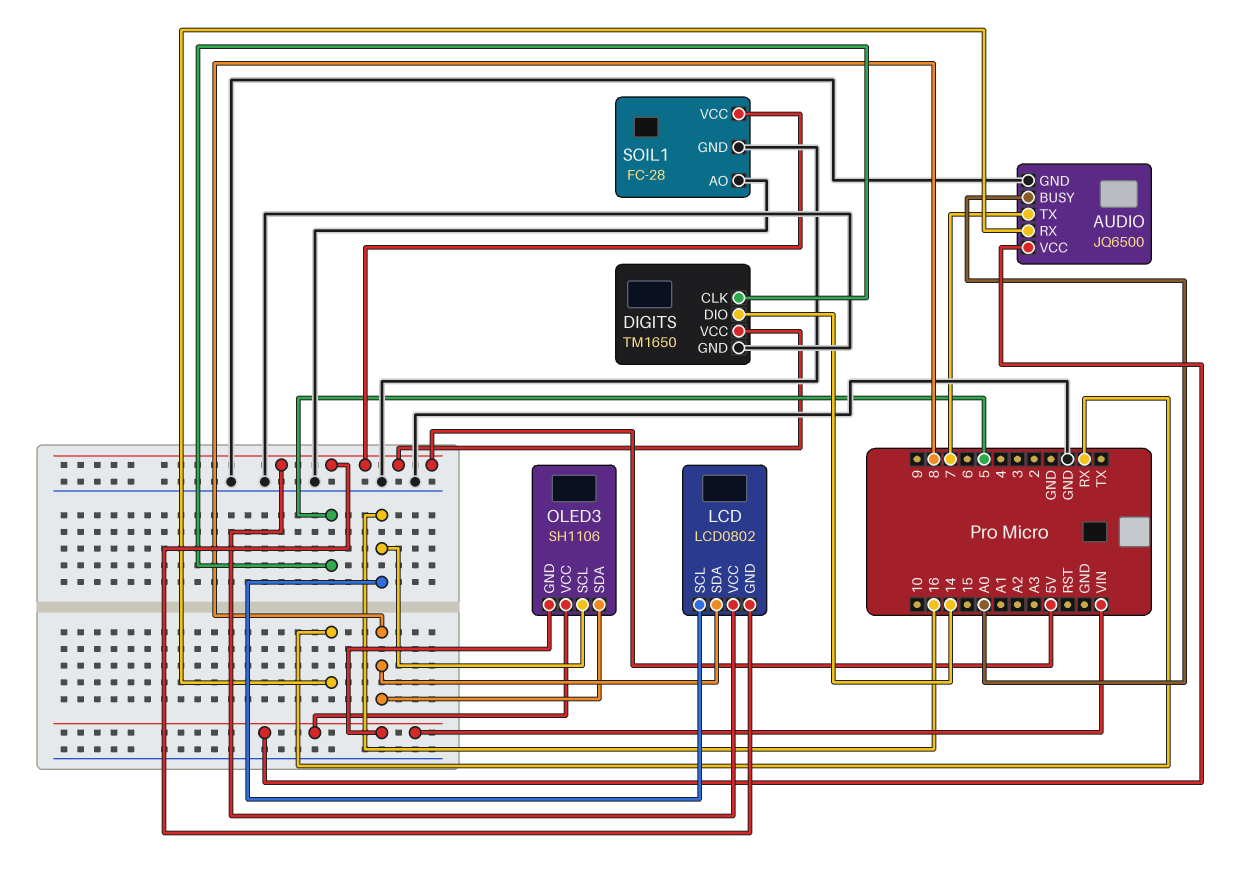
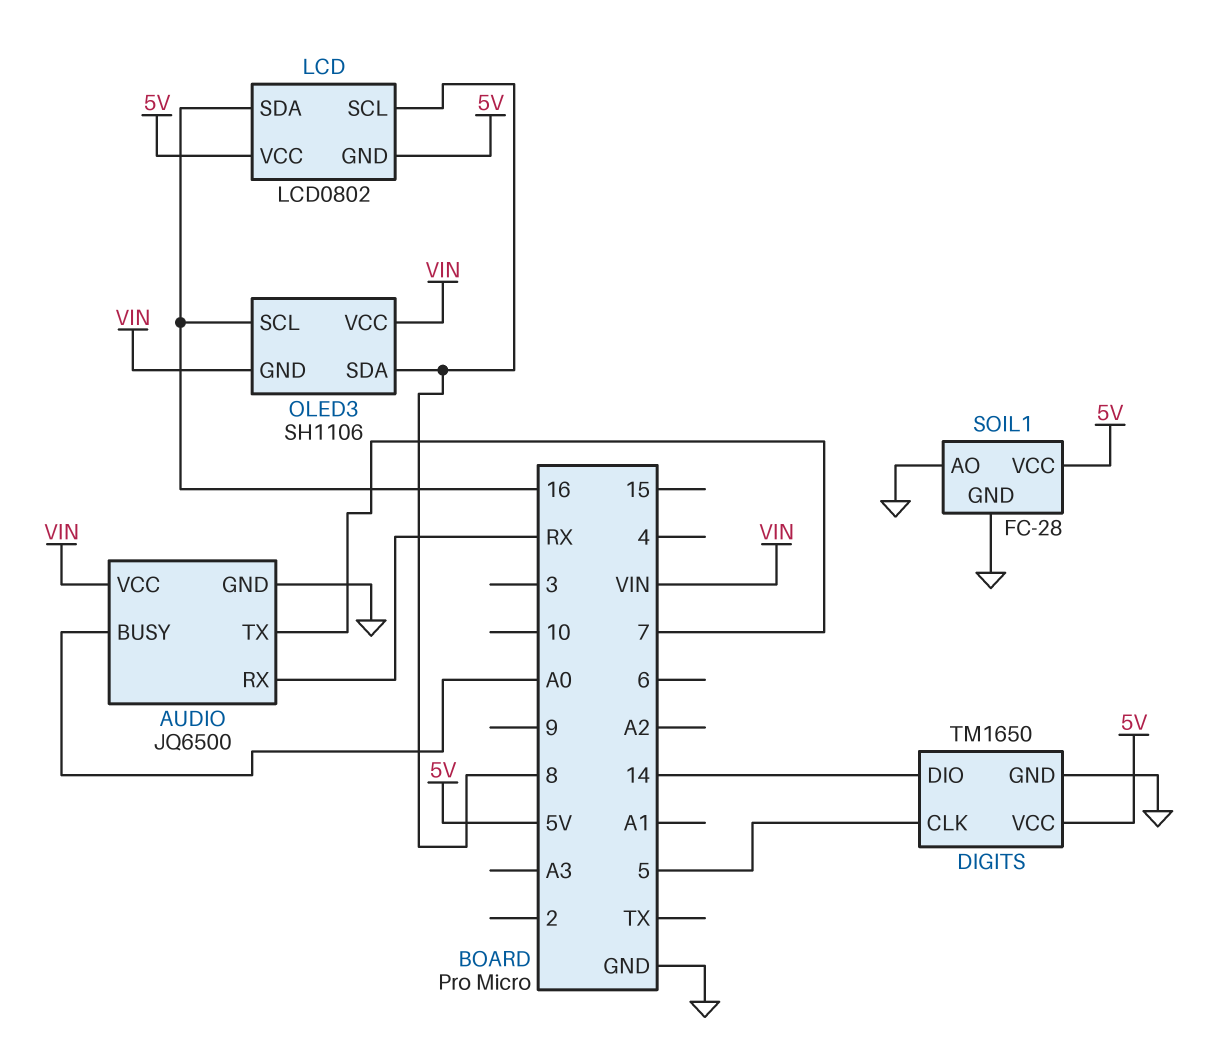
LCD pin SCL: 16 -> 8
LCD pin SDA: 8 -> 16

